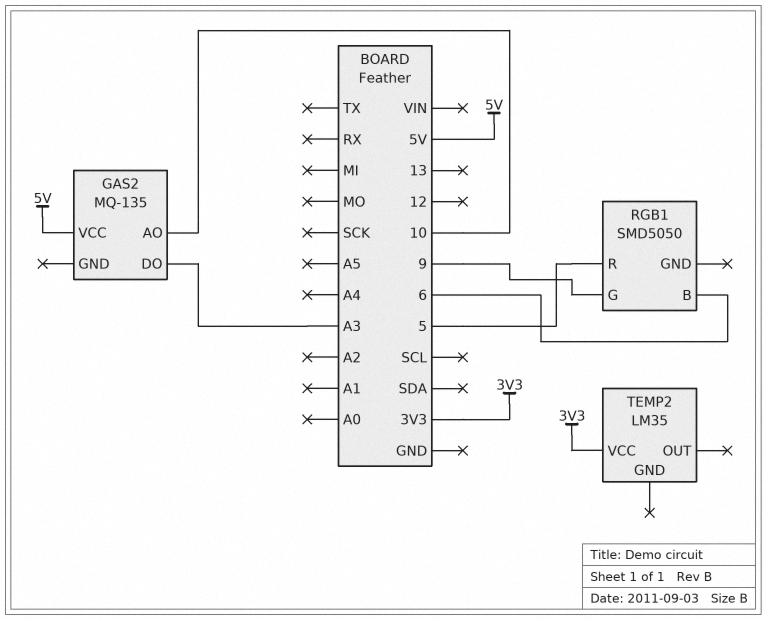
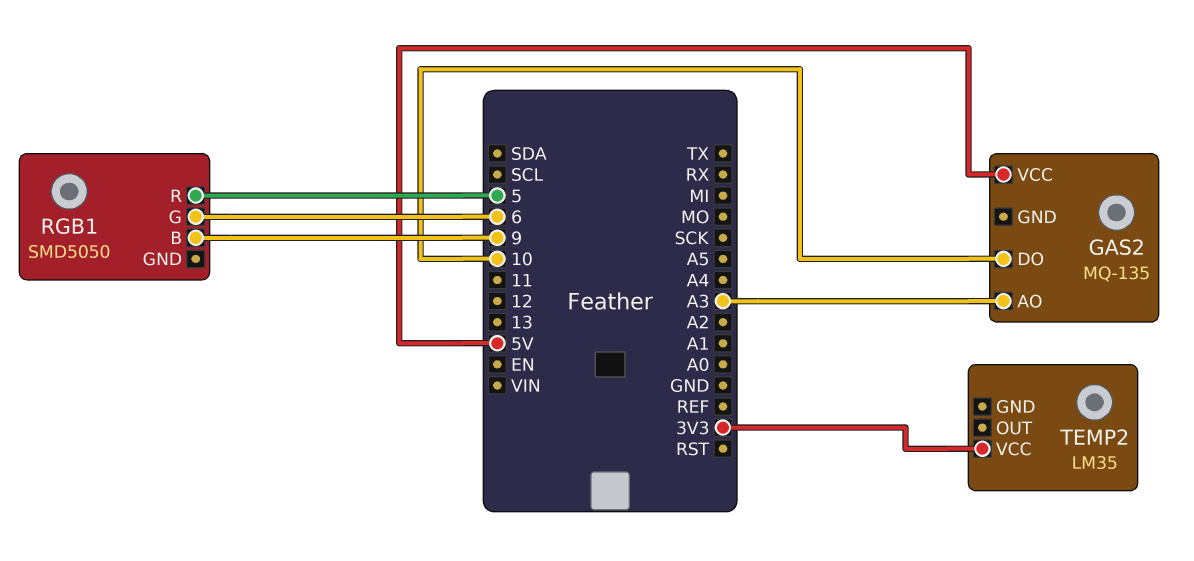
GAS2 pin AO: 10 -> A3
GAS2 pin DO: A3 -> 10
RGB1 pin B: 6 -> 9
RGB1 pin G: 9 -> 6

